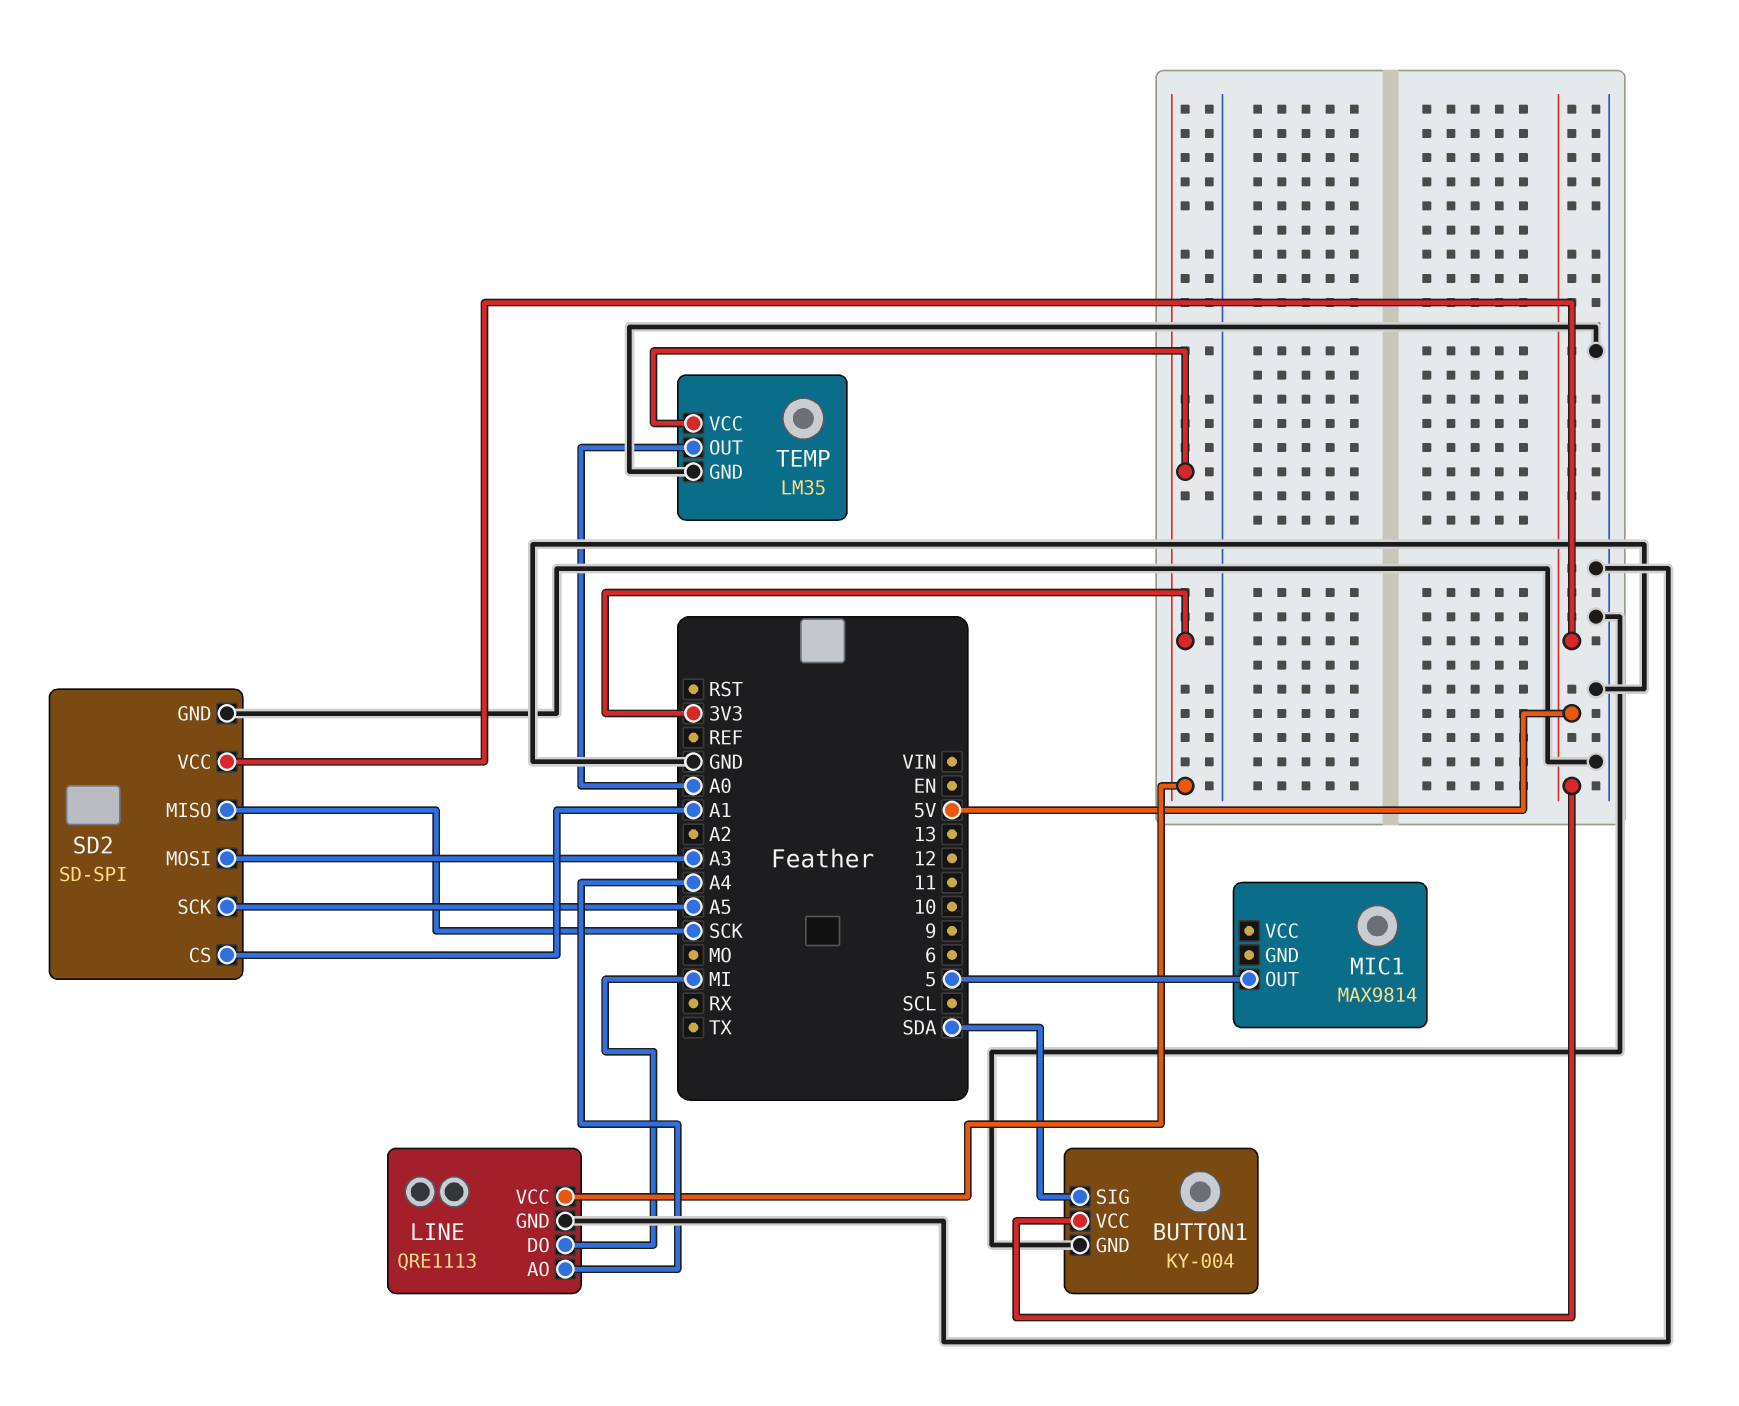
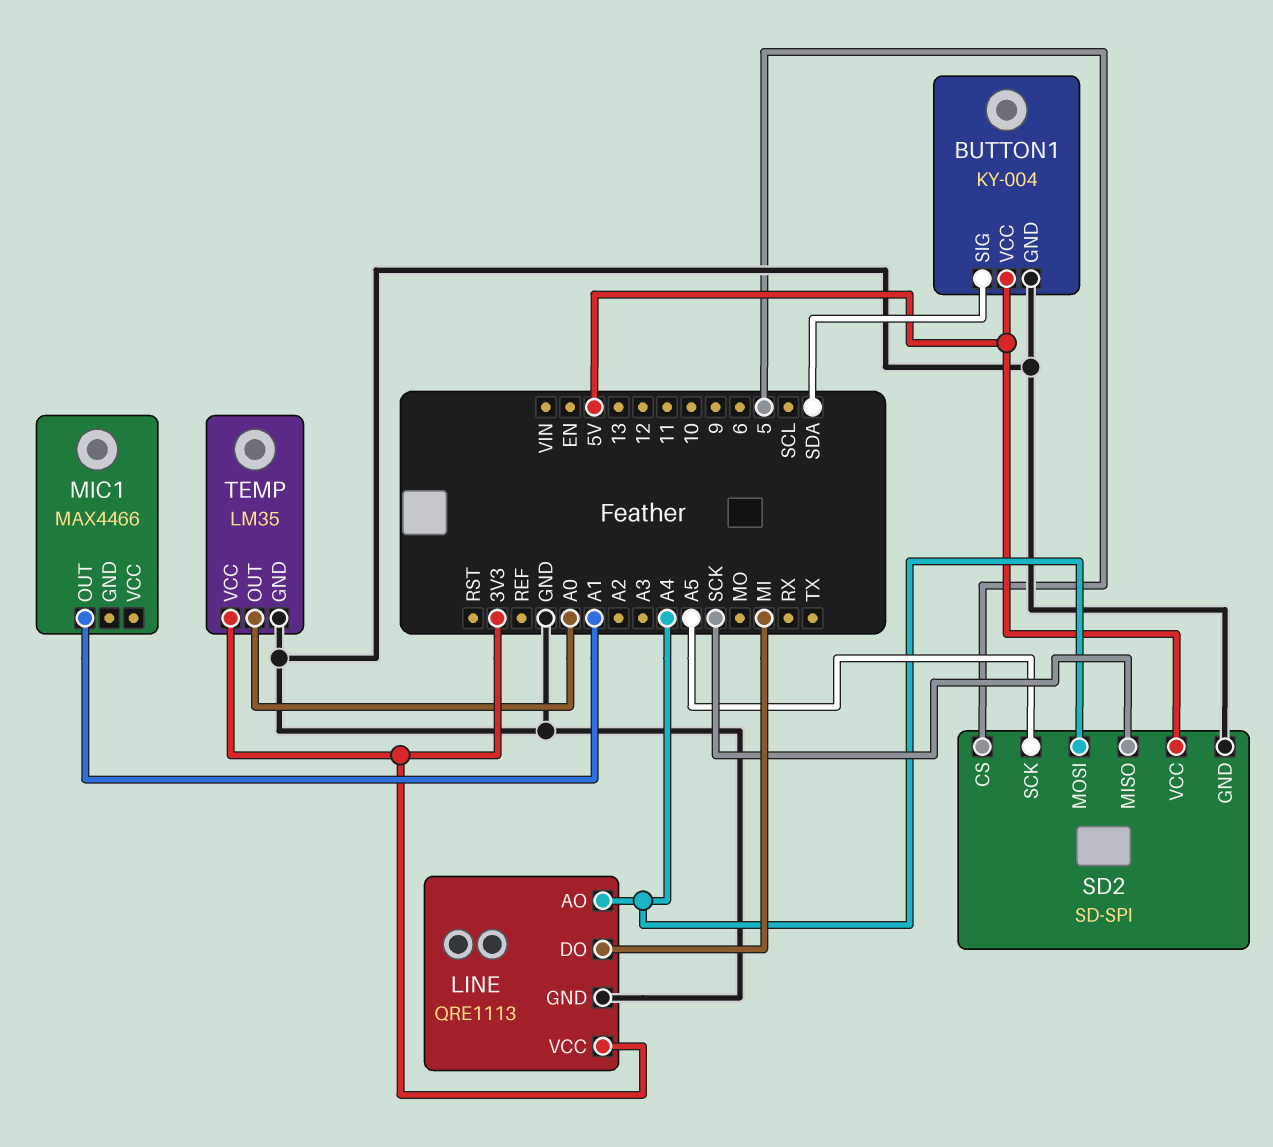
MIC1: MAX9814 -> MAX4466
MIC1 pin OUT: 5 -> A1
SD2 pin CS: A1 -> 5
SD2 pin MOSI: A3 -> A4

